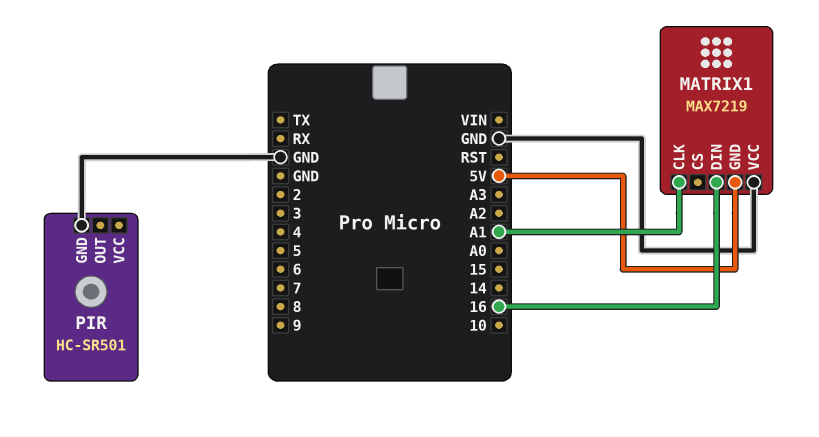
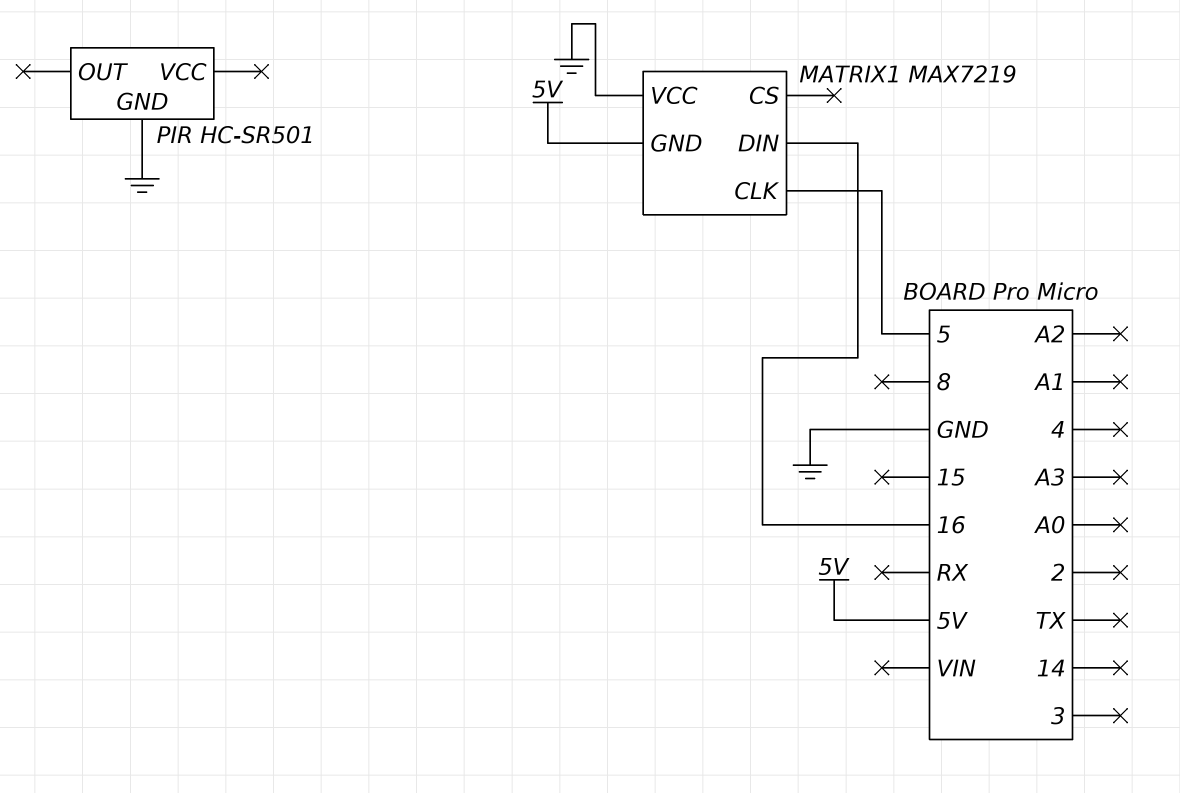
MATRIX1 pin CLK: A1 -> 5

